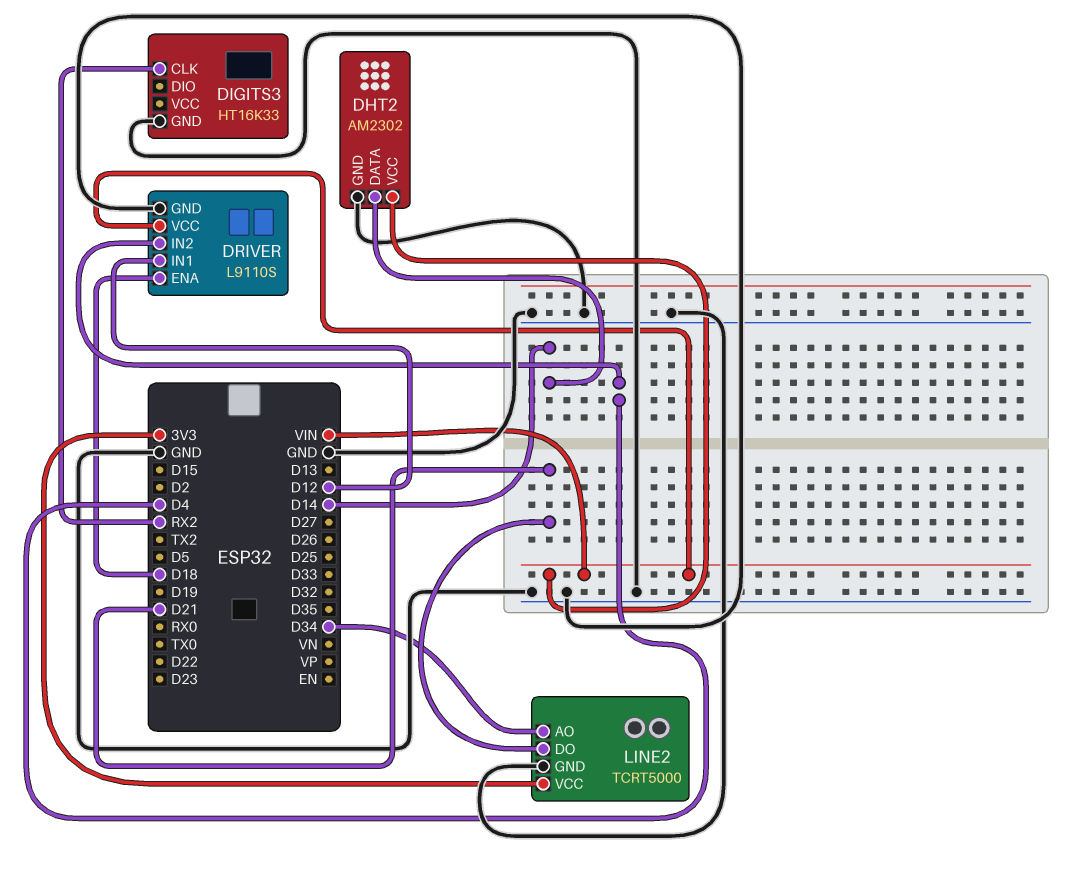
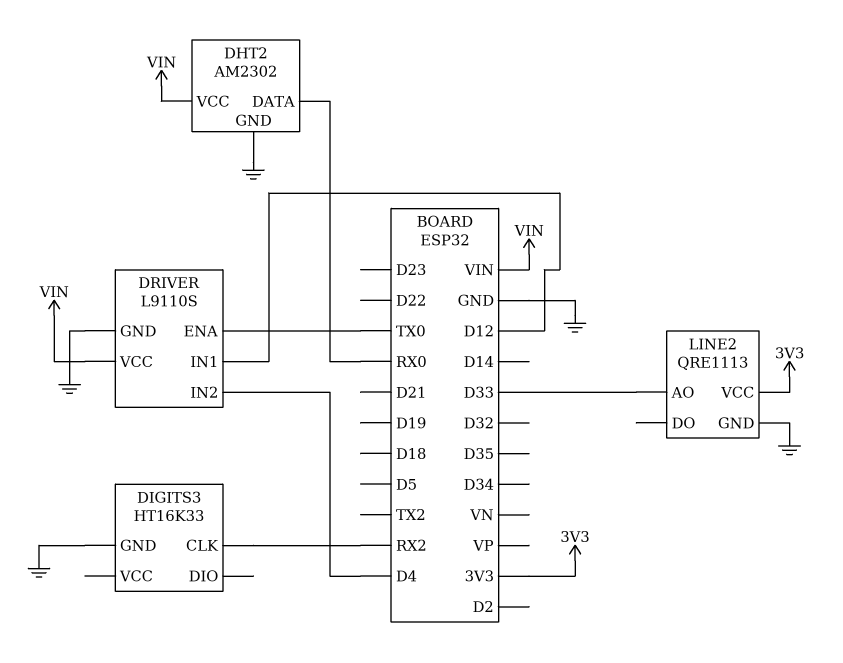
DHT2 pin DATA: D14 -> RX0
DRIVER pin ENA: D18 -> TX0
LINE2: TCRT5000 -> QRE1113
LINE2 pin AO: D34 -> D33
LINE2 pin DO: D21 -> none

